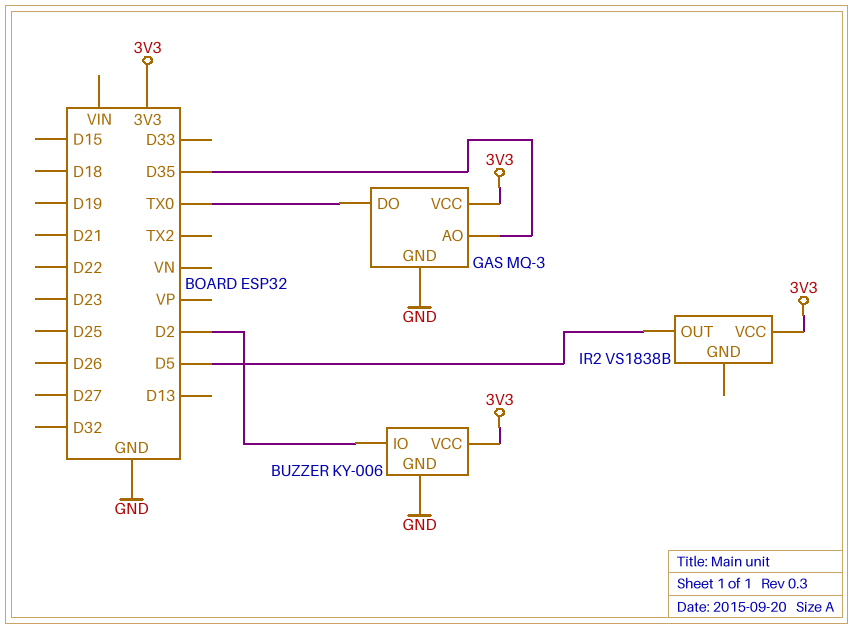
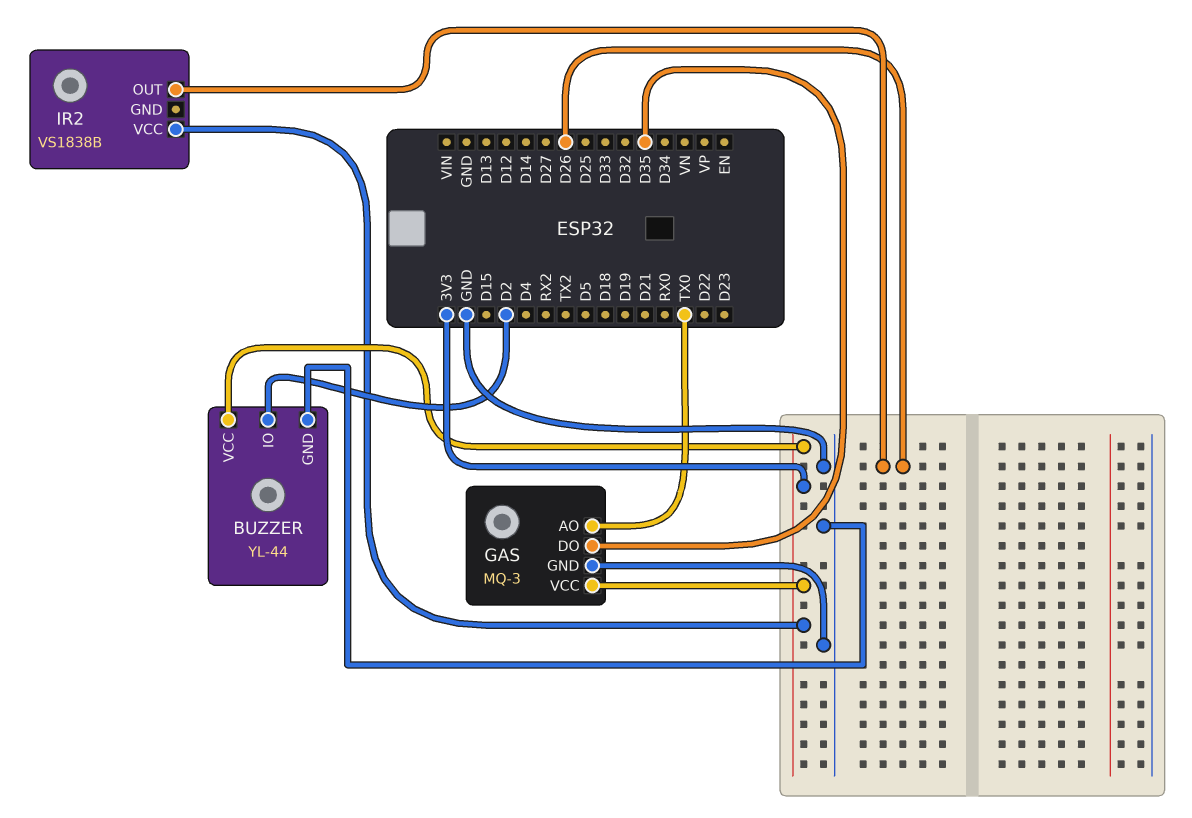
BUZZER: KY-006 -> YL-44
GAS pin AO: D35 -> TX0
GAS pin DO: TX0 -> D35
IR2 pin OUT: D5 -> D26

